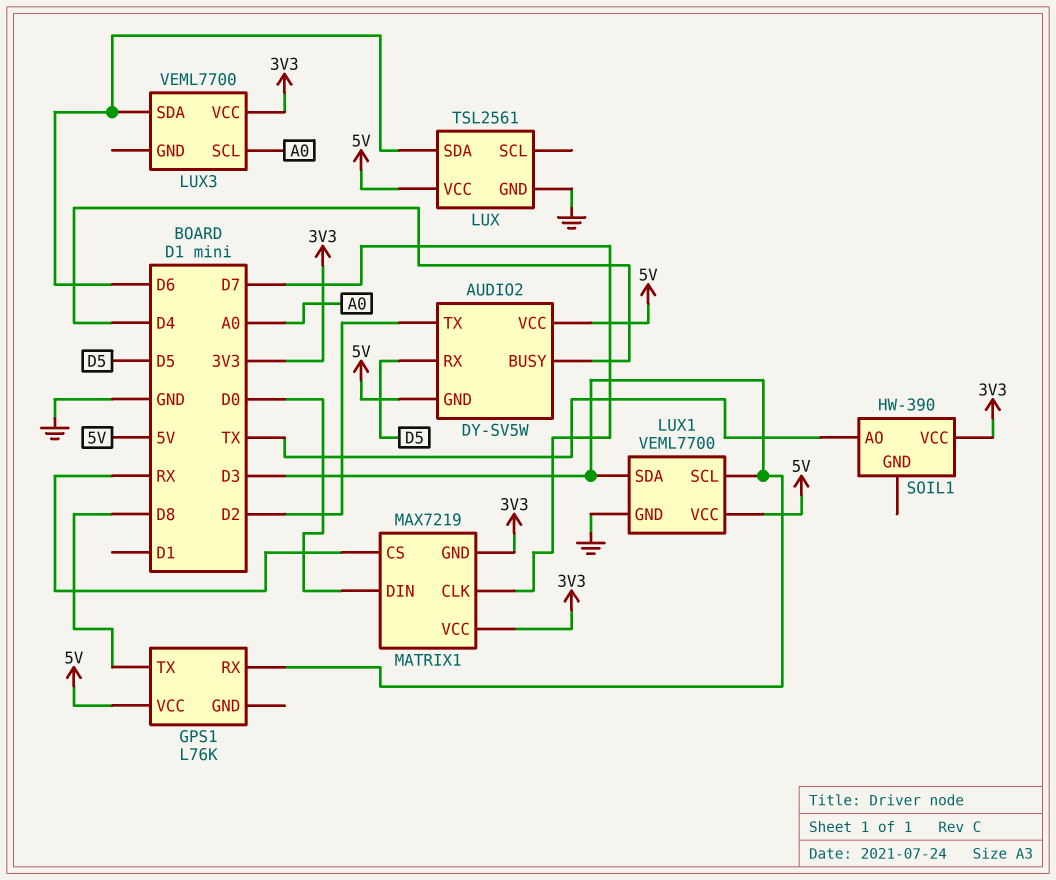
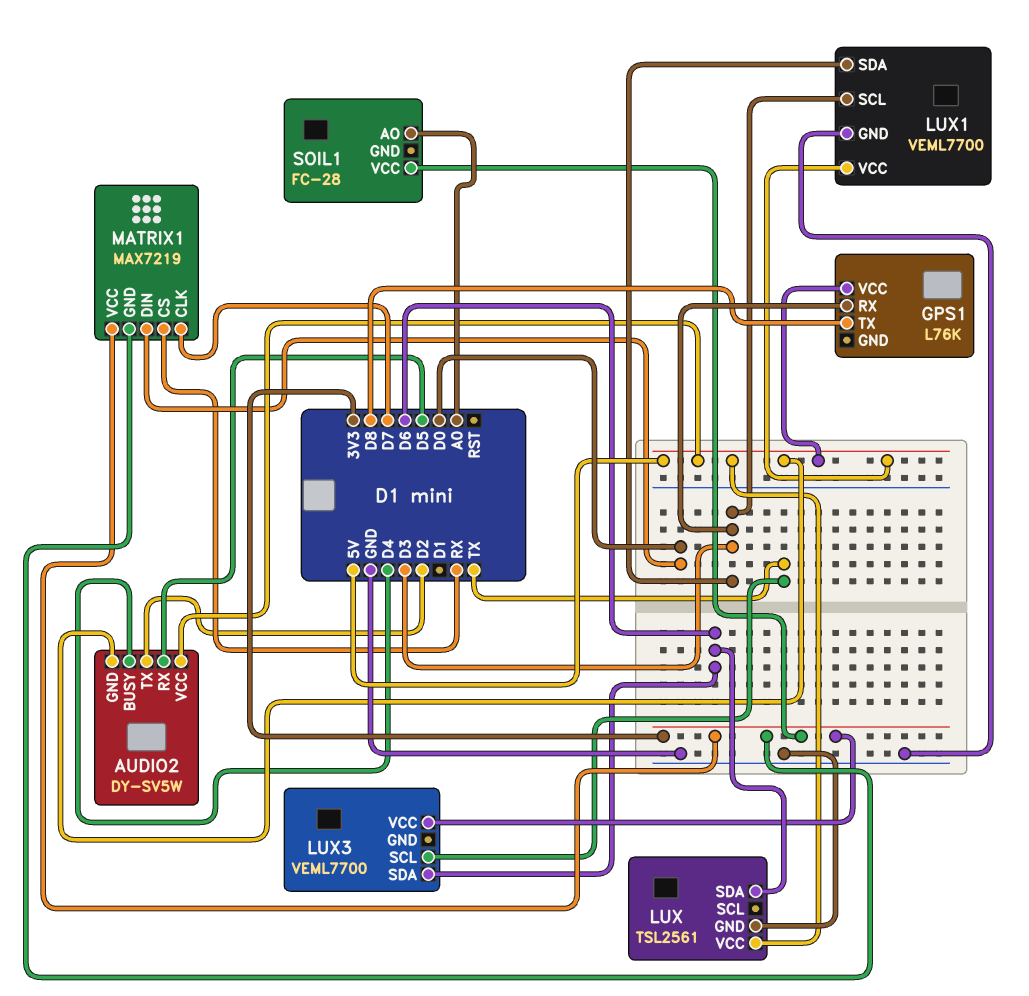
LUX3 pin SCL: A0 -> TX
SOIL1: HW-390 -> FC-28
SOIL1 pin AO: TX -> A0

